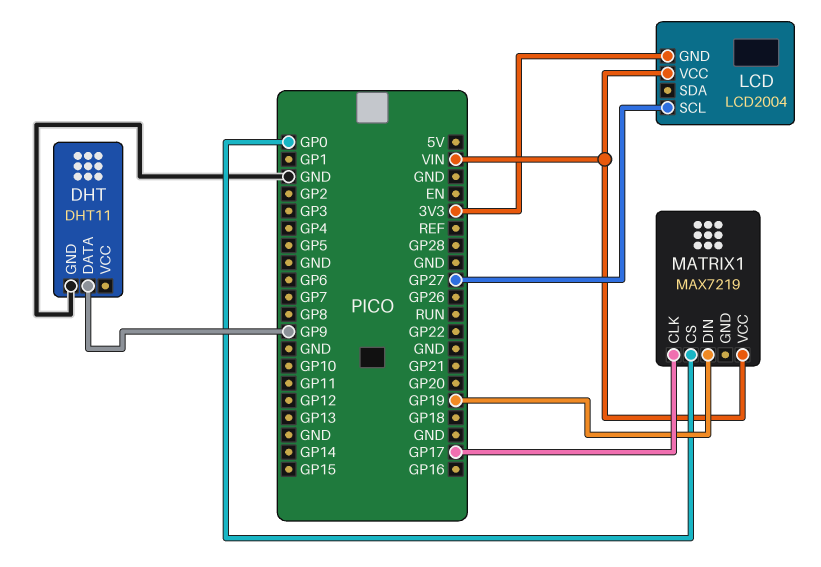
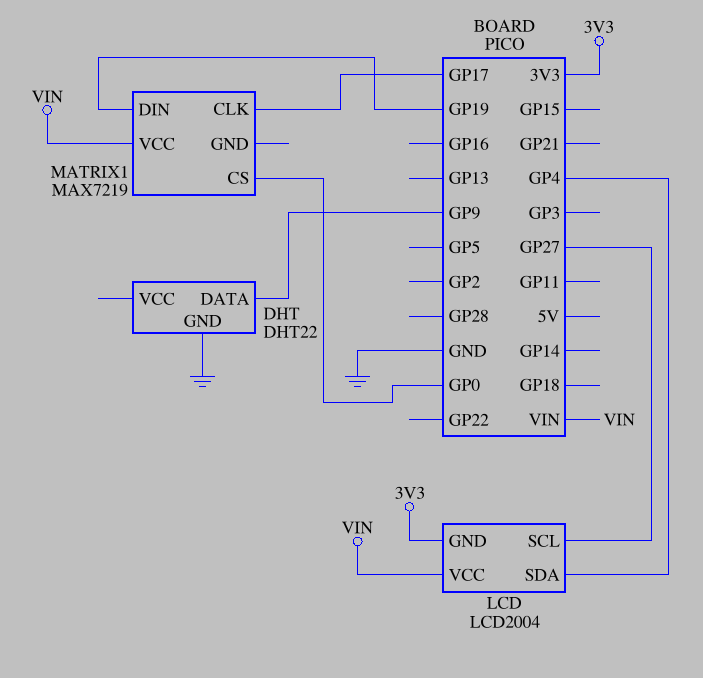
DHT: DHT11 -> DHT22
LCD pin SDA: none -> GP4

